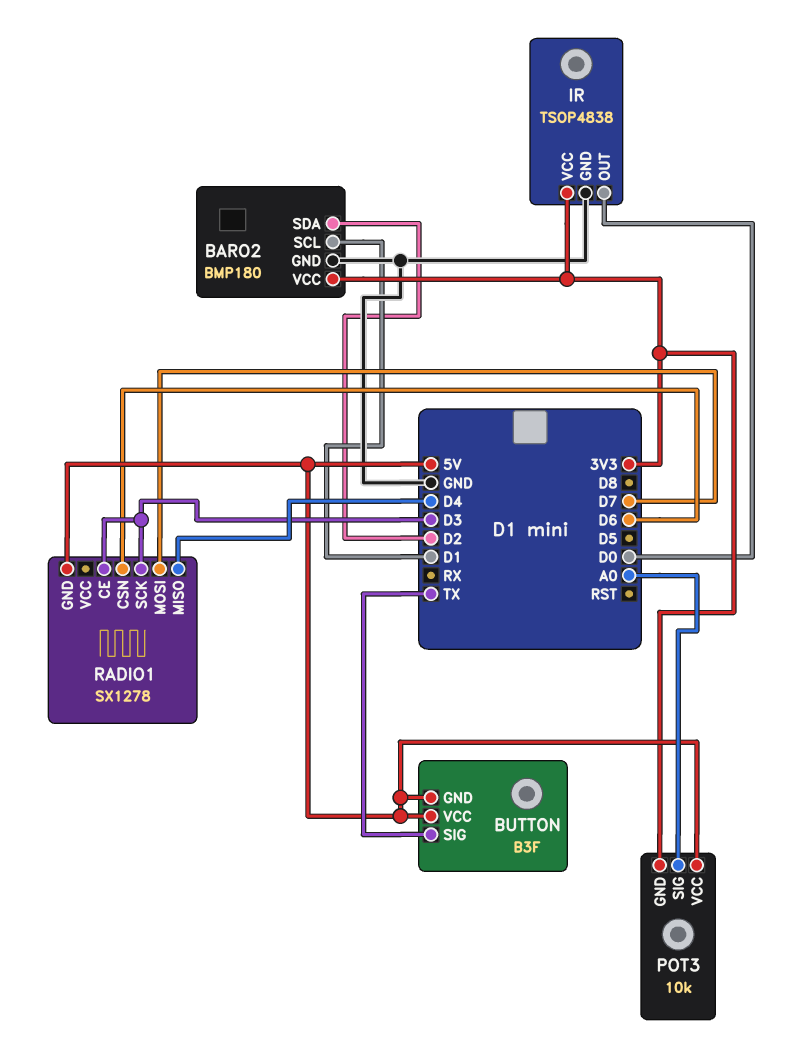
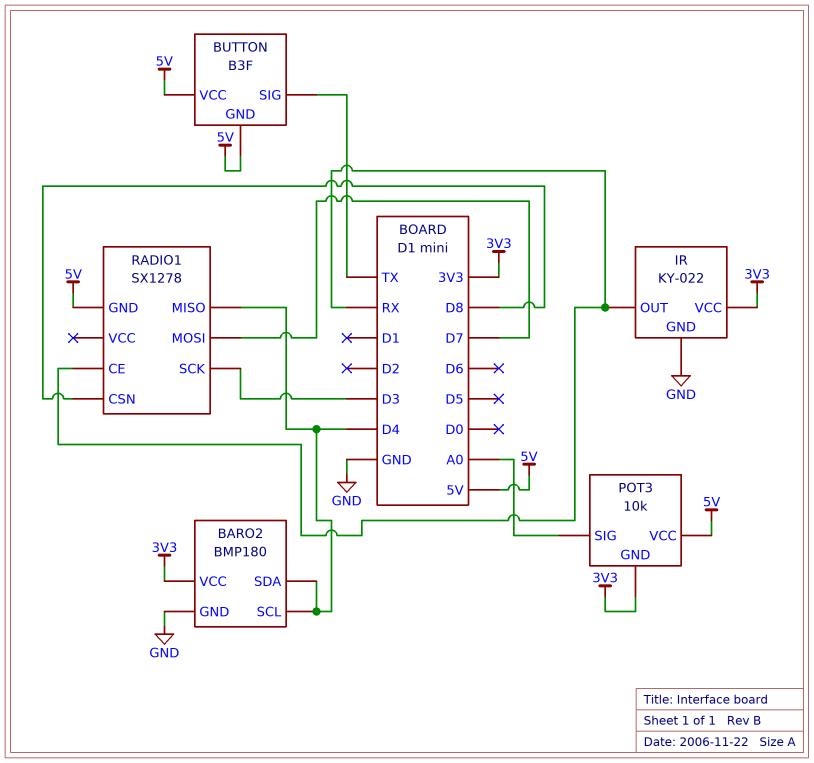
BARO2 pin SCL: D1 -> D4
BARO2 pin SDA: D2 -> D4
IR: TSOP4838 -> KY-022
IR pin OUT: D0 -> RX
RADIO1 pin CE: D3 -> RX
RADIO1 pin CSN: D6 -> D8

